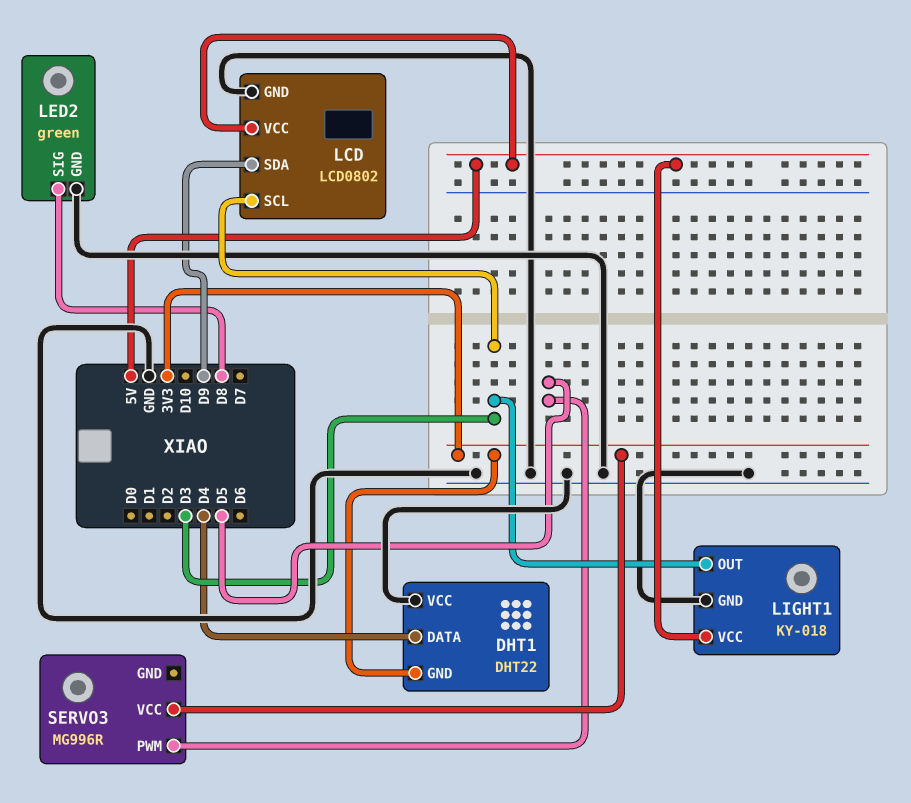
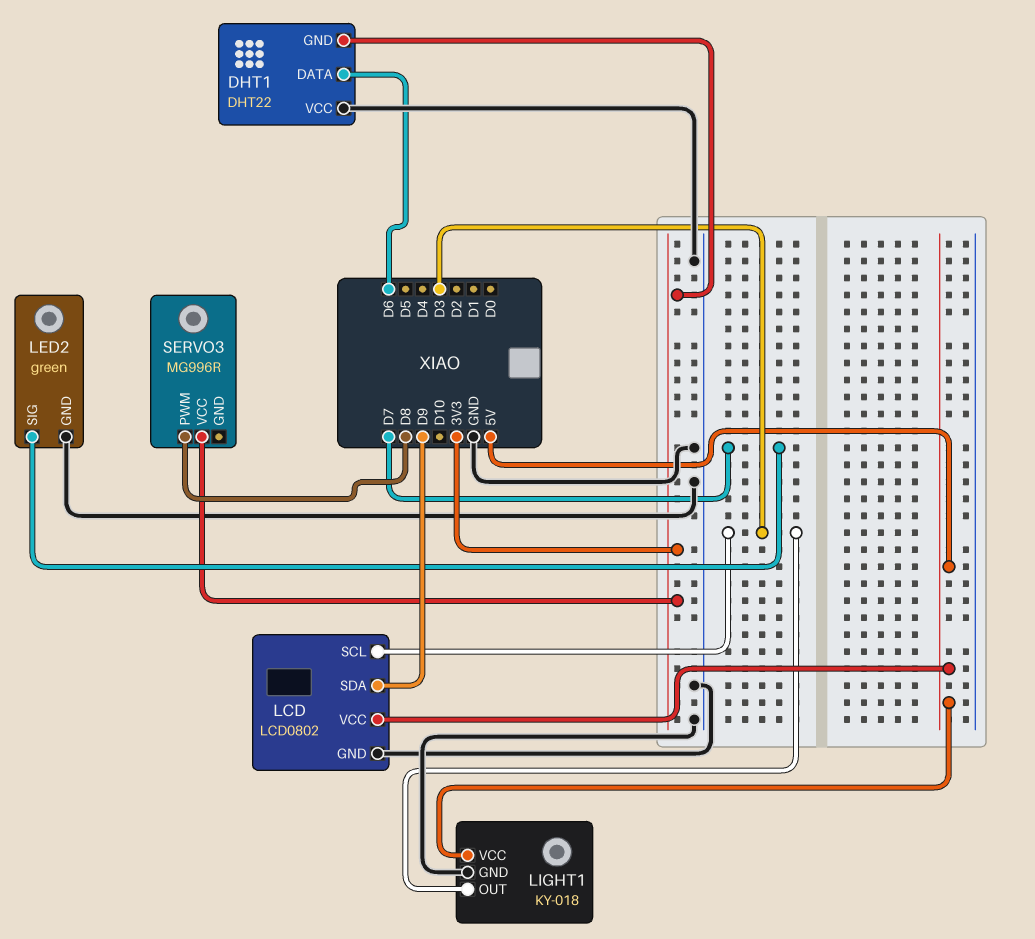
DHT1 pin DATA: D4 -> D6
LED2 pin SIG: D8 -> D7
SERVO3 pin PWM: D5 -> D8

